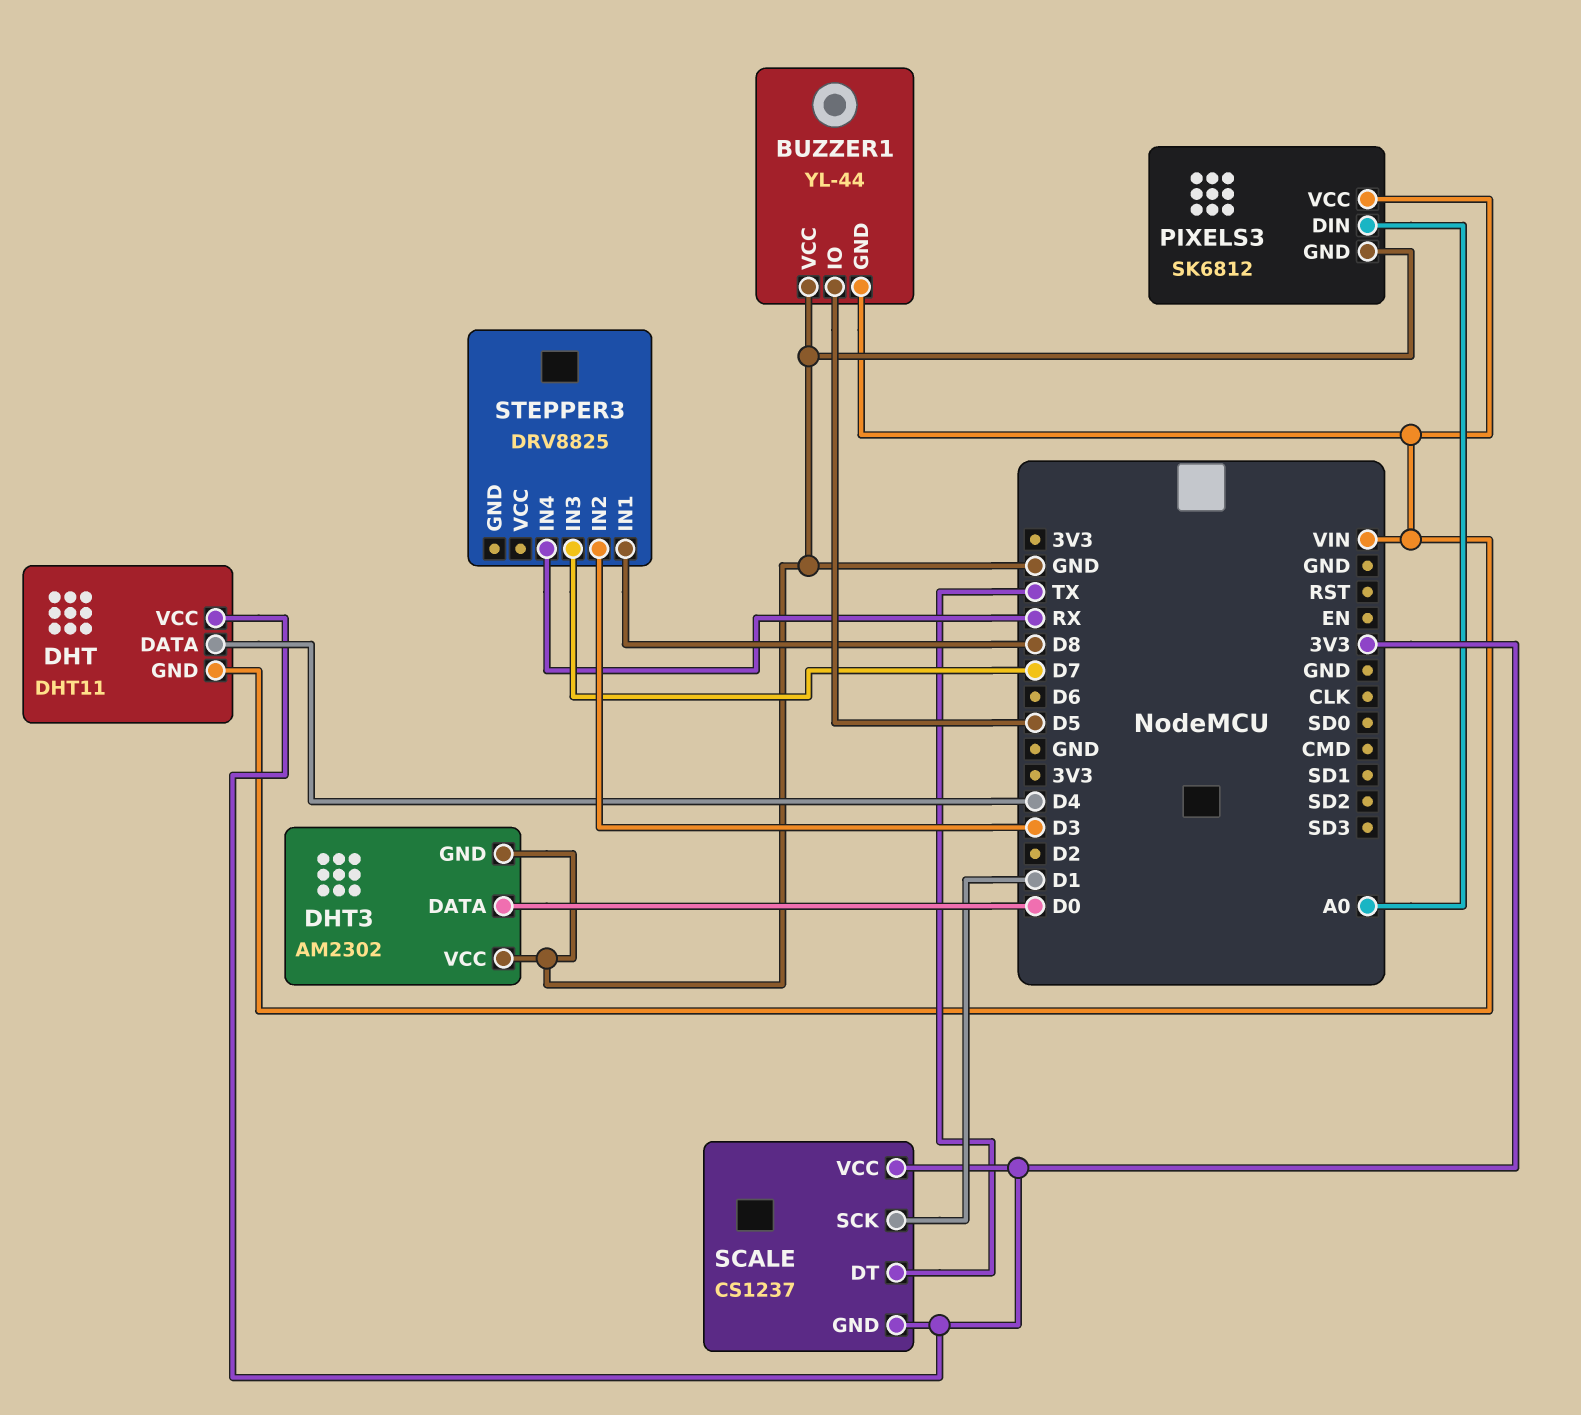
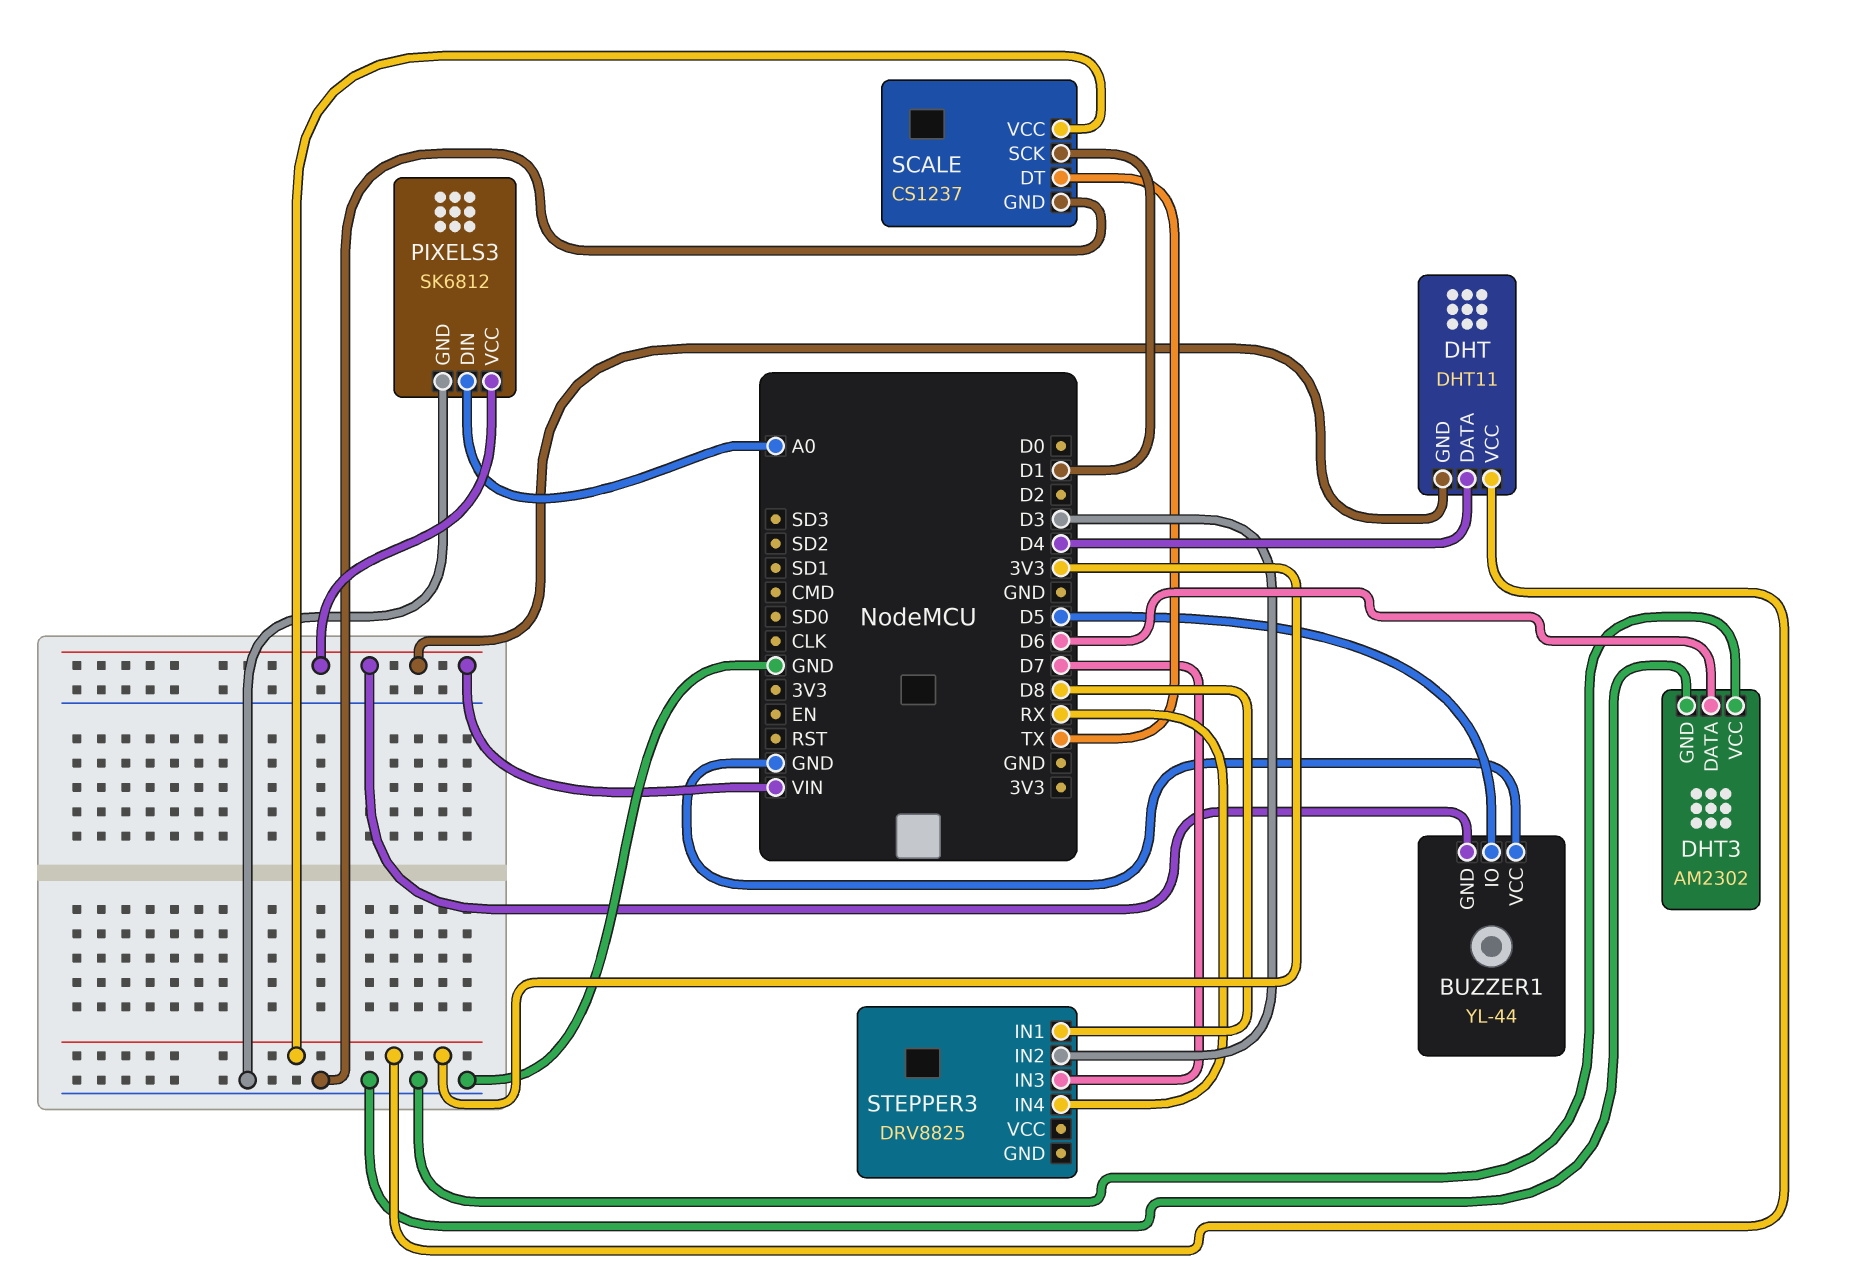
DHT3 pin DATA: D0 -> D6
SCALE pin GND: 3V3 -> GND

